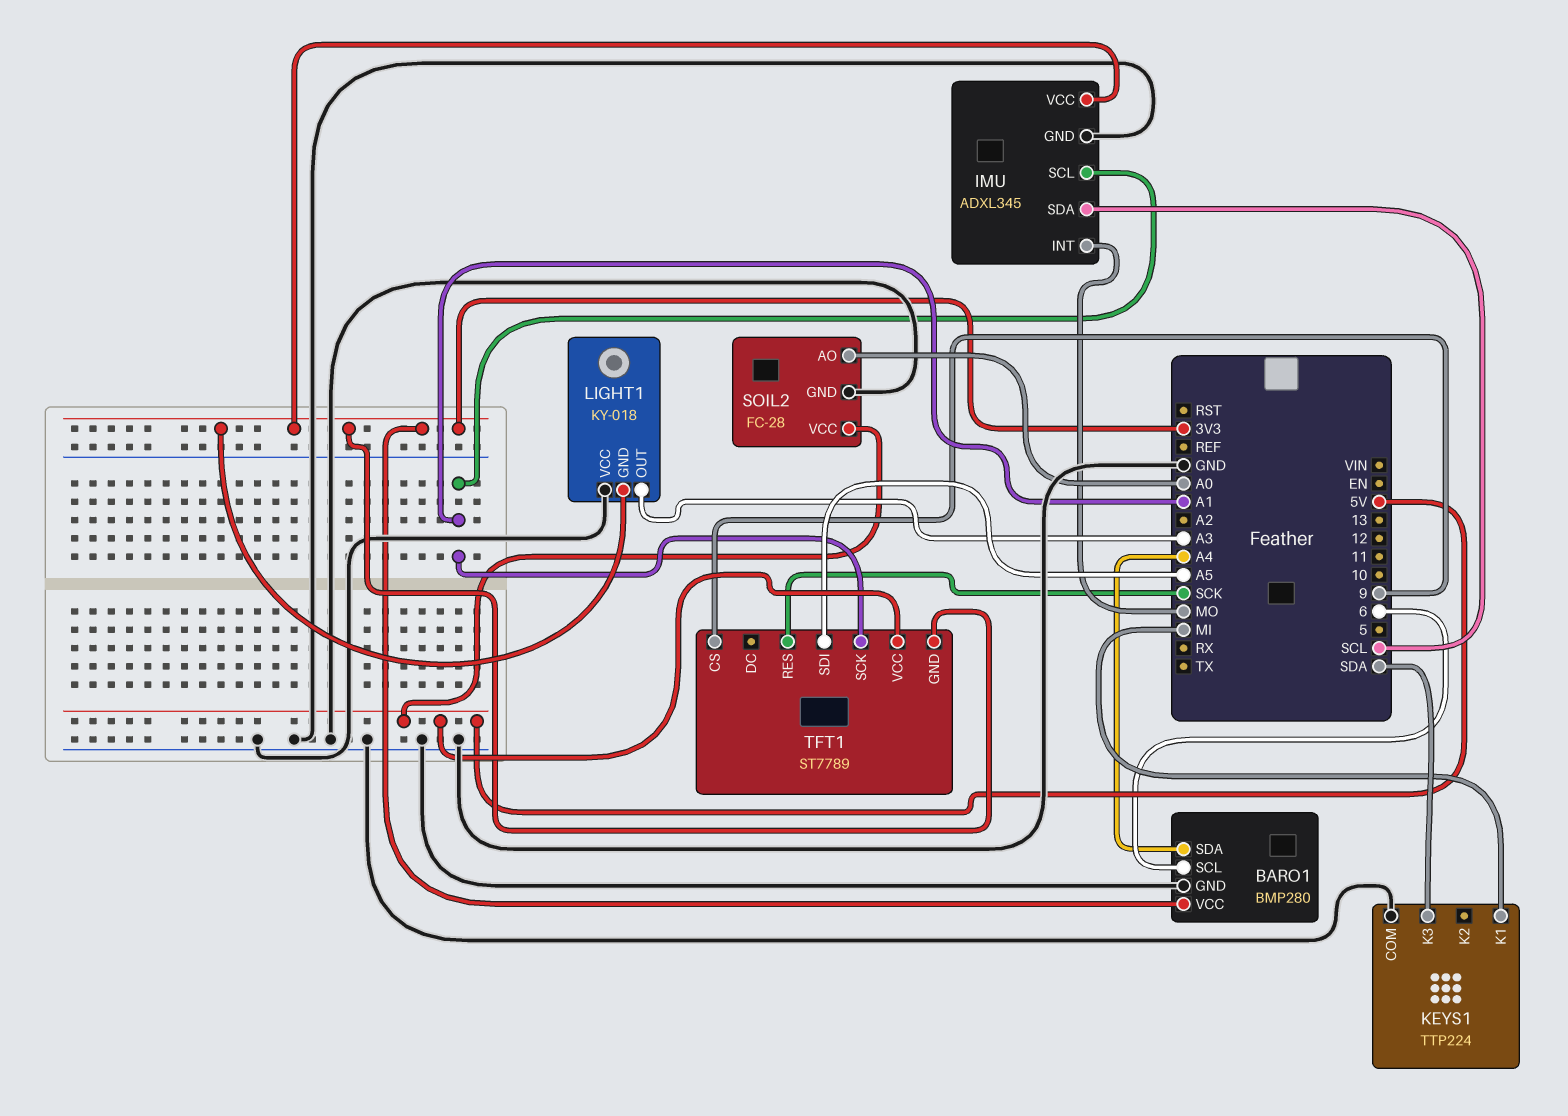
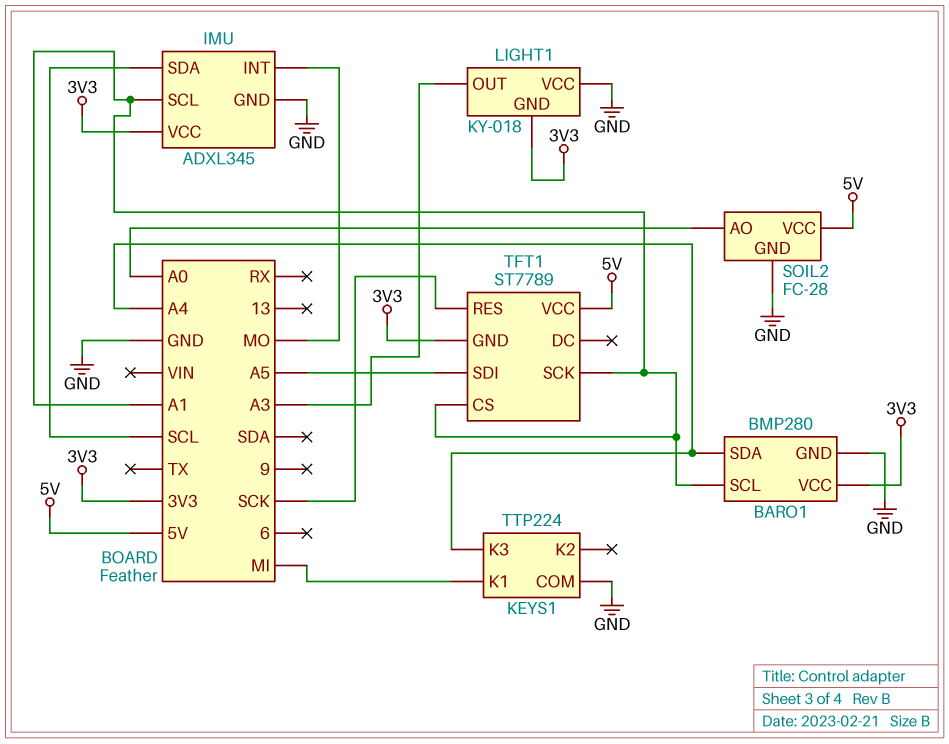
BARO1 pin SCL: 6 -> A1
KEYS1 pin K3: SDA -> A4
TFT1 pin CS: 9 -> A1

